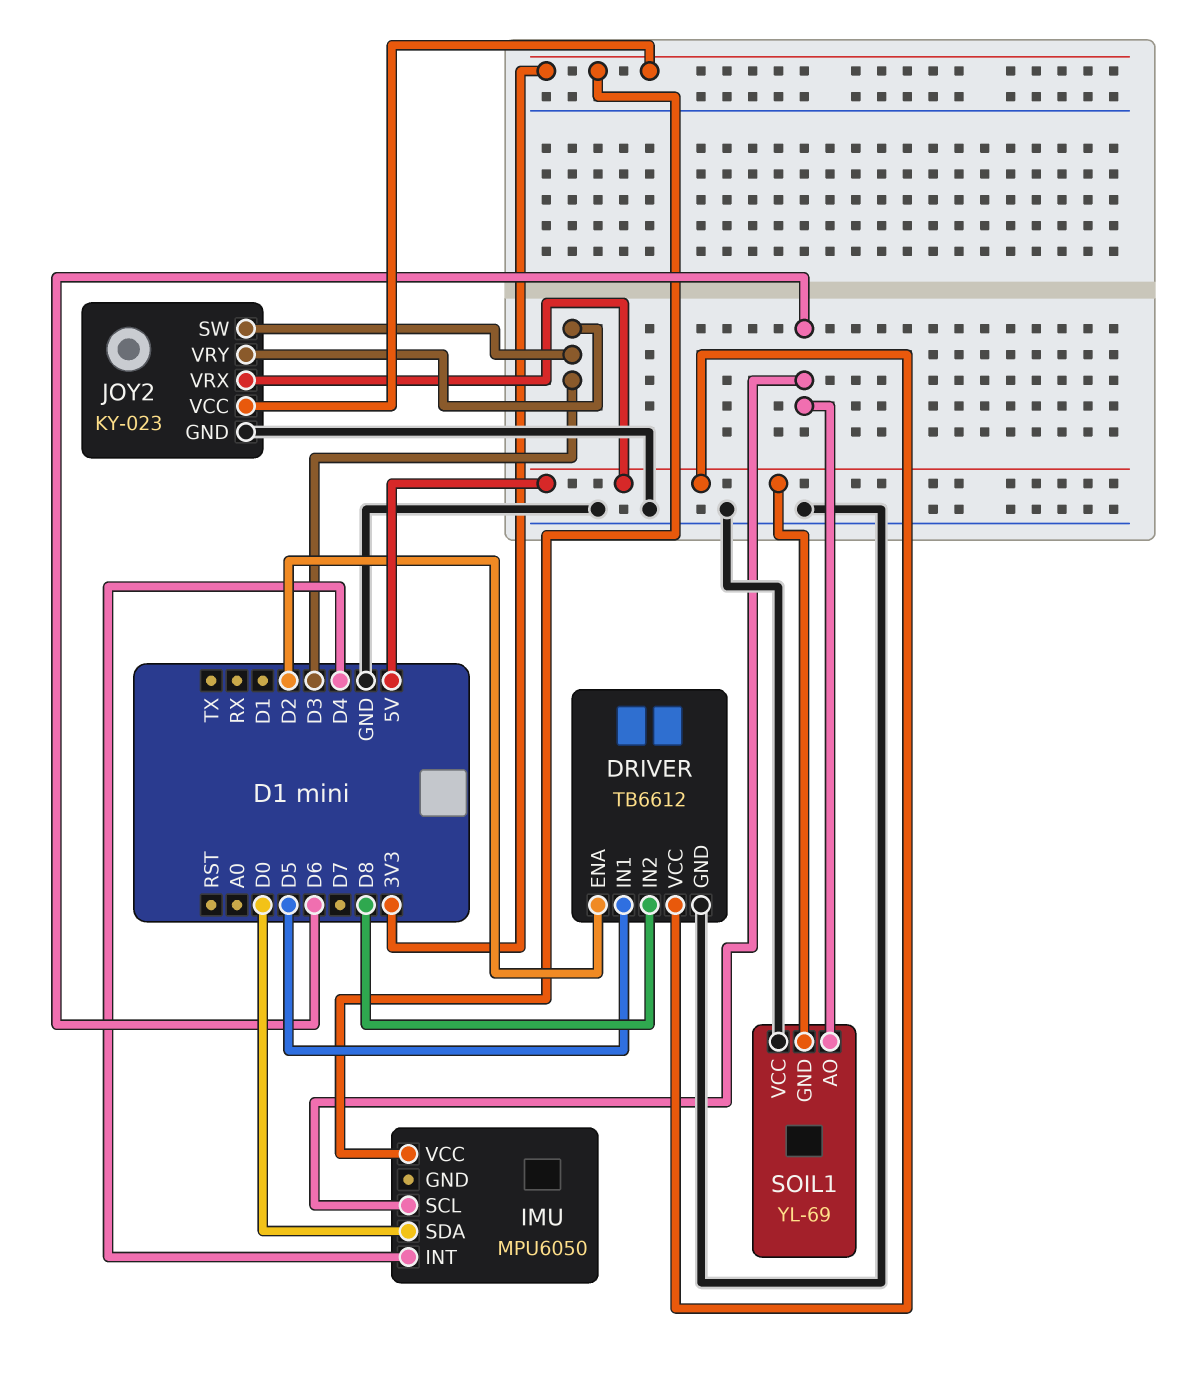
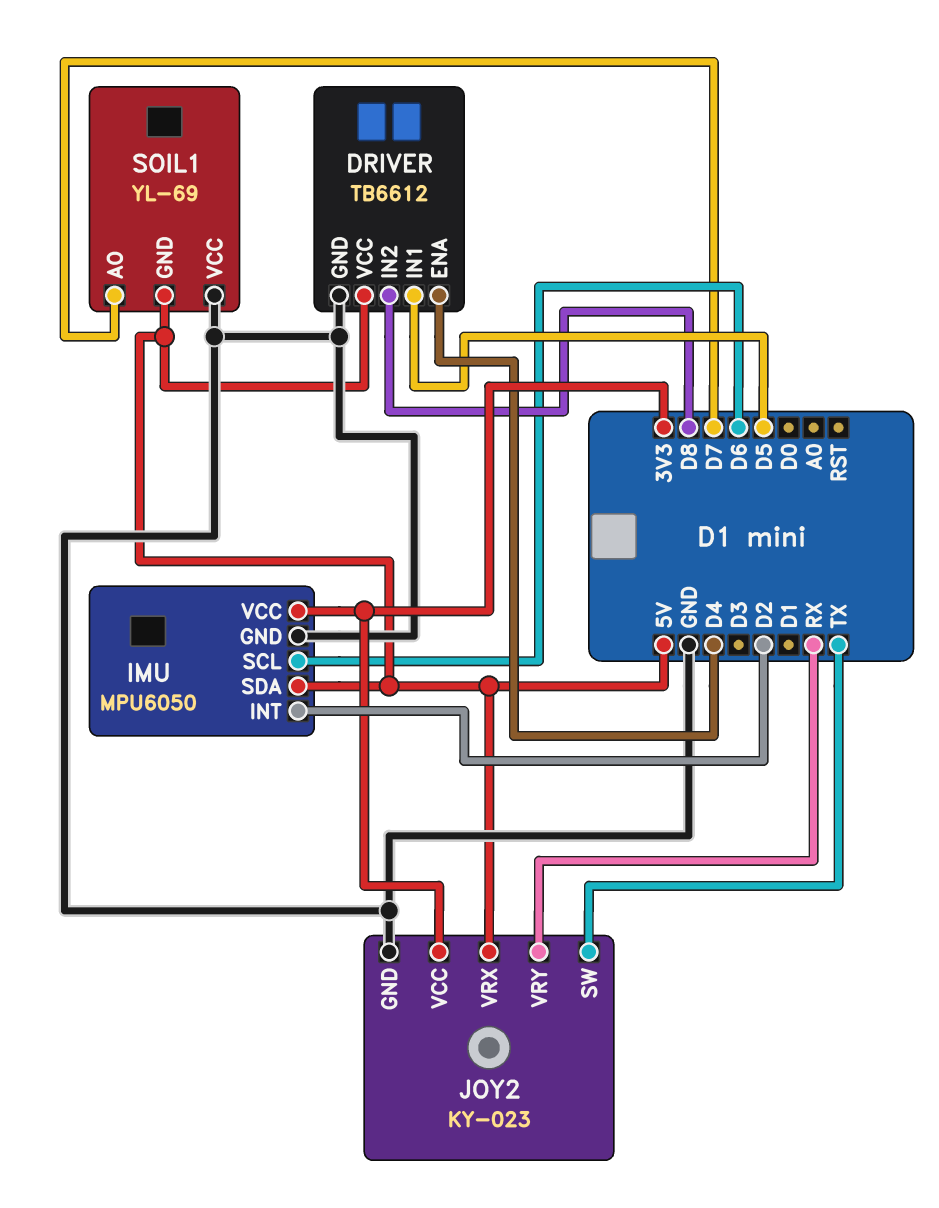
DRIVER pin ENA: D2 -> D4
IMU pin GND: none -> GND
IMU pin INT: D4 -> D2
IMU pin SDA: D0 -> 5V
JOY2 pin SW: D3 -> TX
JOY2 pin VRY: D3 -> RX
SOIL1 pin AO: D6 -> D7

